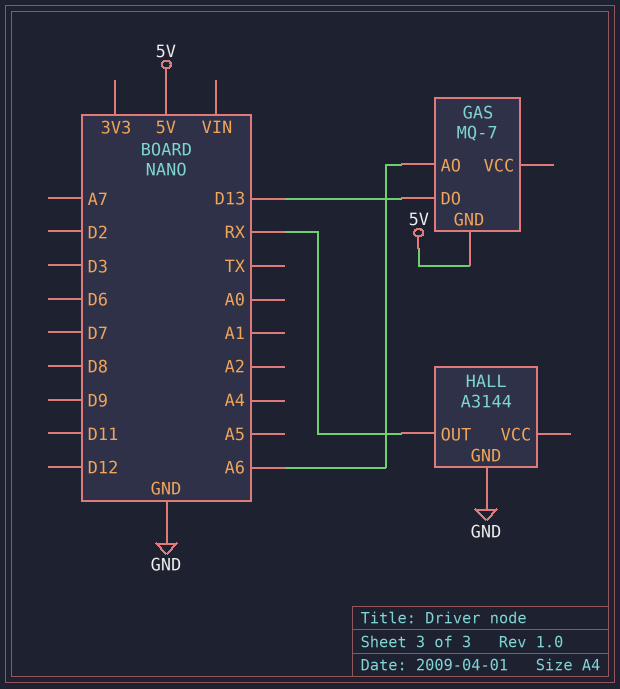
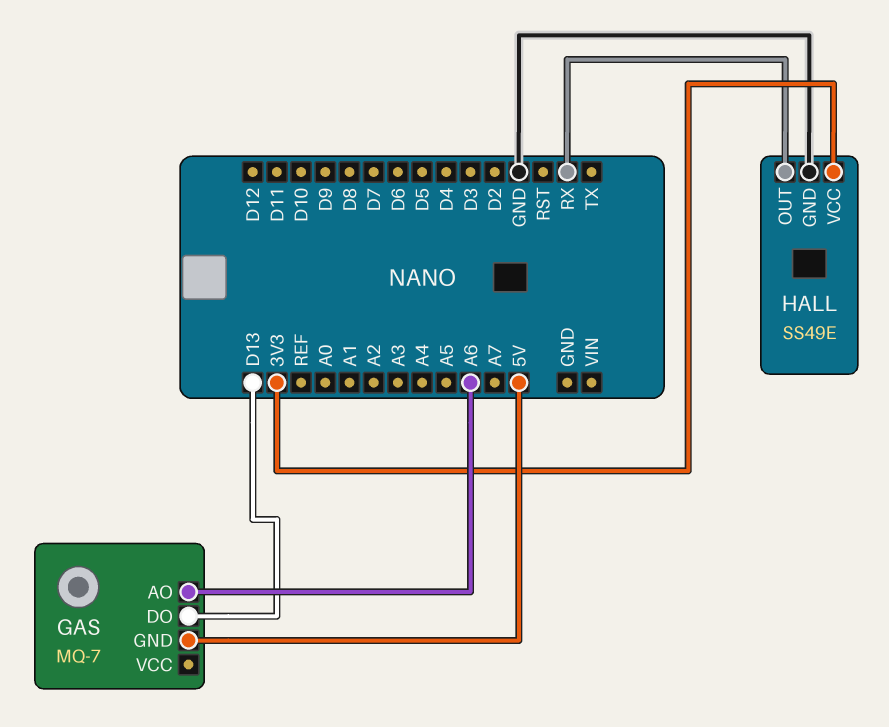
HALL: A3144 -> SS49E
HALL pin VCC: none -> 3V3

